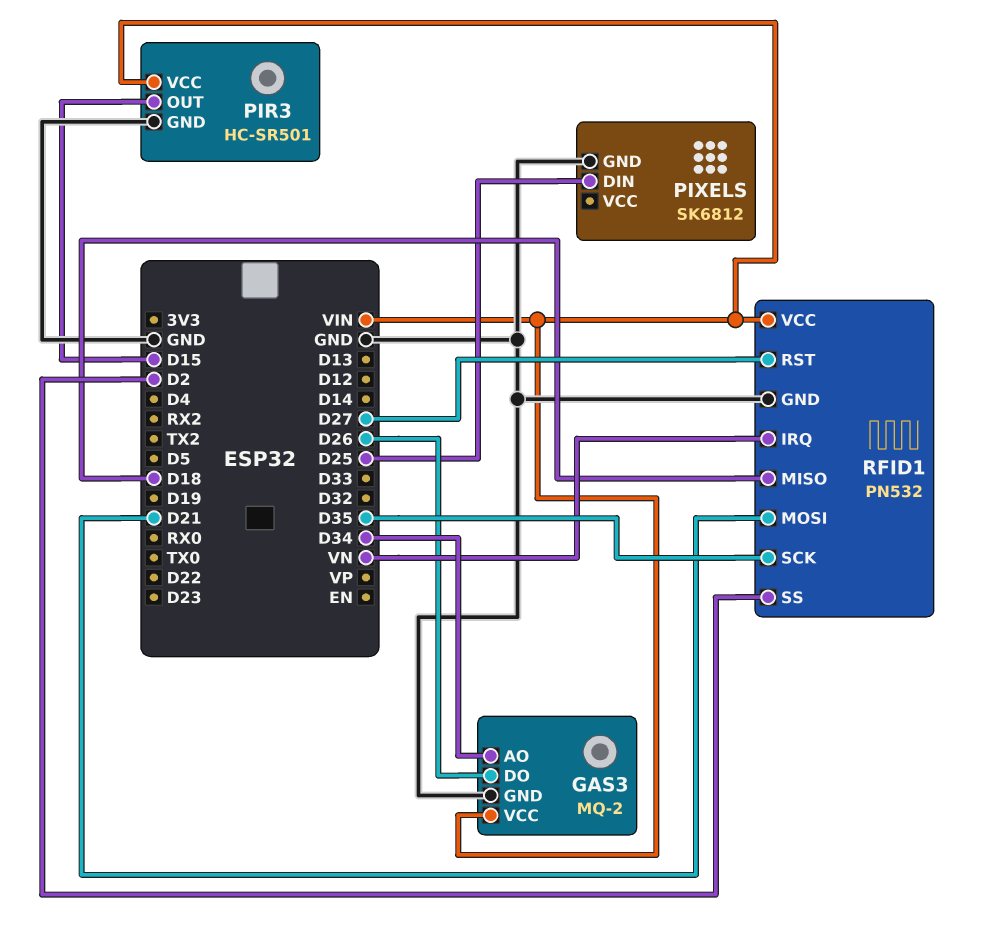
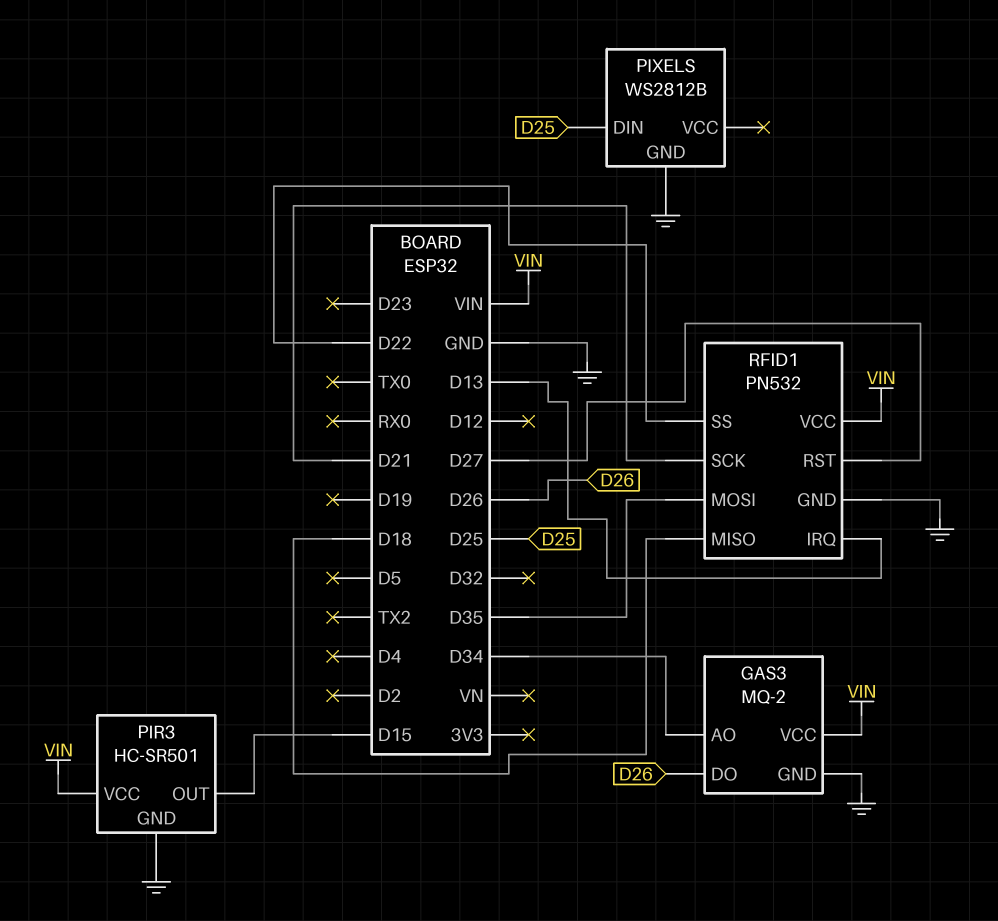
PIXELS: SK6812 -> WS2812B
RFID1 pin IRQ: VN -> D13
RFID1 pin MOSI: D21 -> D35
RFID1 pin SCK: D35 -> D21
RFID1 pin SS: D2 -> D22

